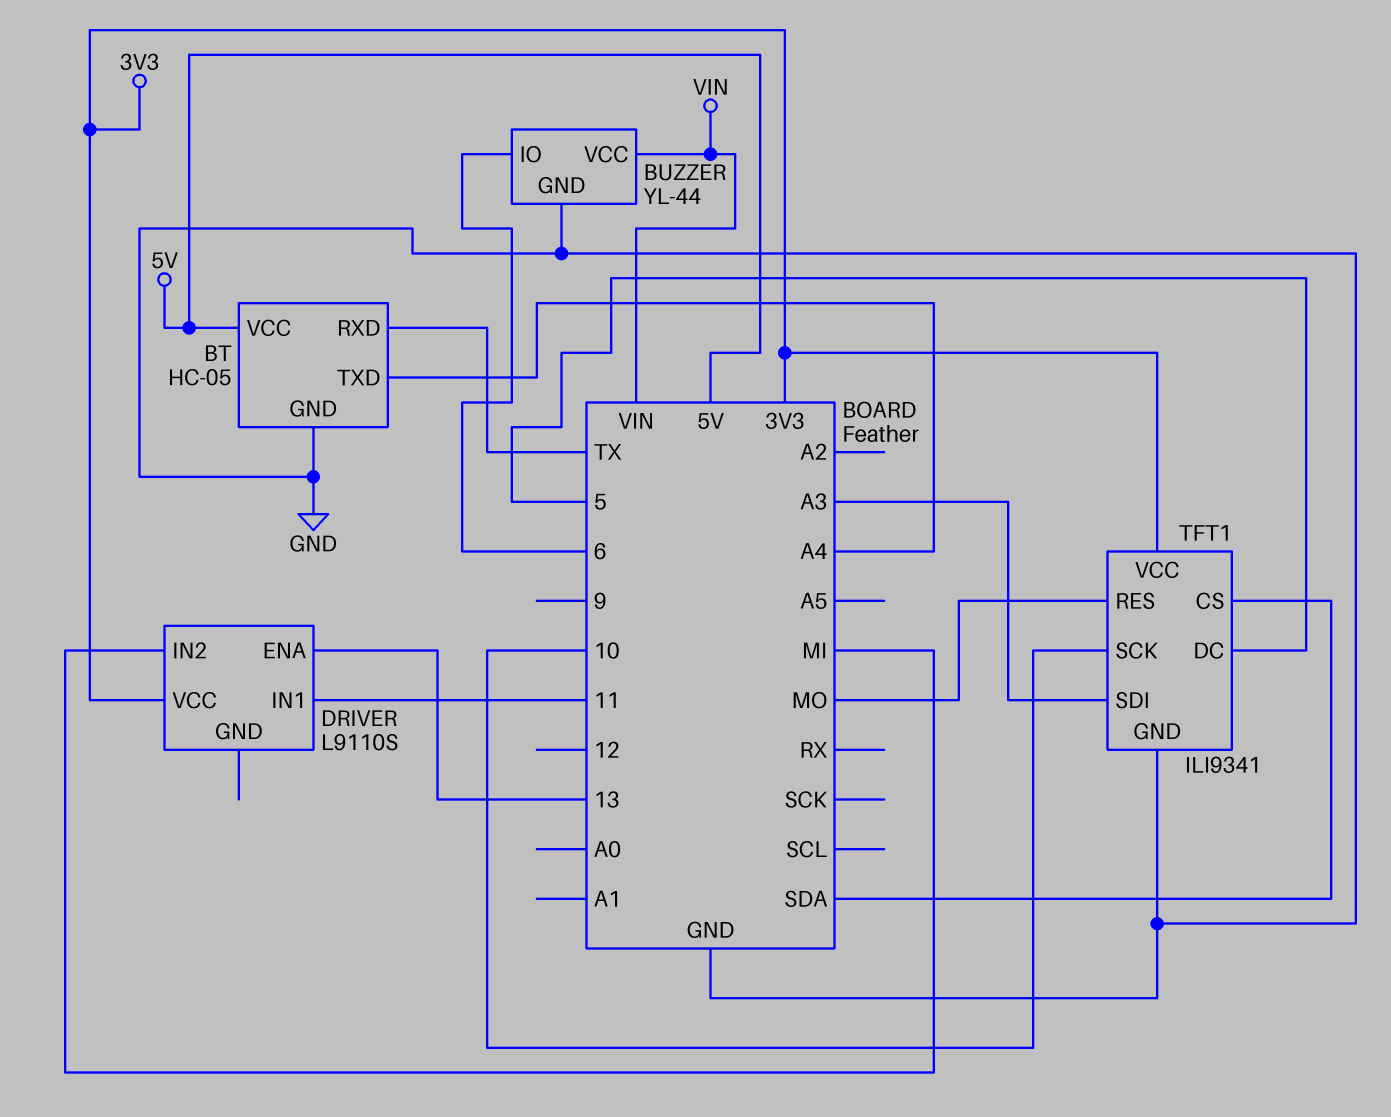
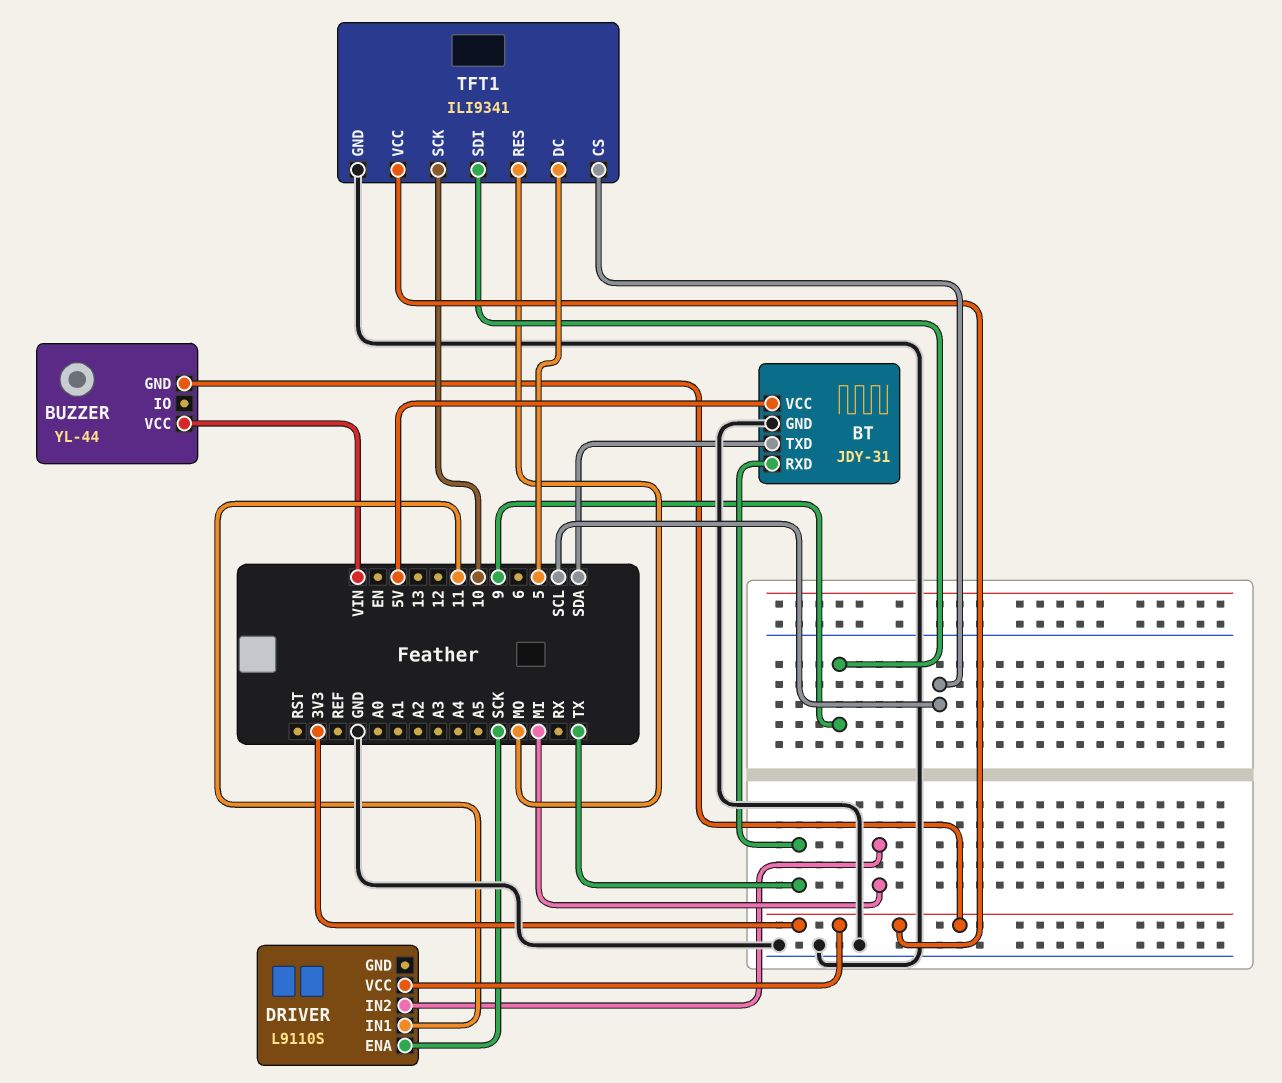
BT: HC-05 -> JDY-31
BT pin TXD: A4 -> SDA
BUZZER pin GND: GND -> 3V3
BUZZER pin IO: 6 -> none
DRIVER pin ENA: 13 -> SCK
TFT1 pin CS: SDA -> SCL
TFT1 pin SDI: A3 -> 9

